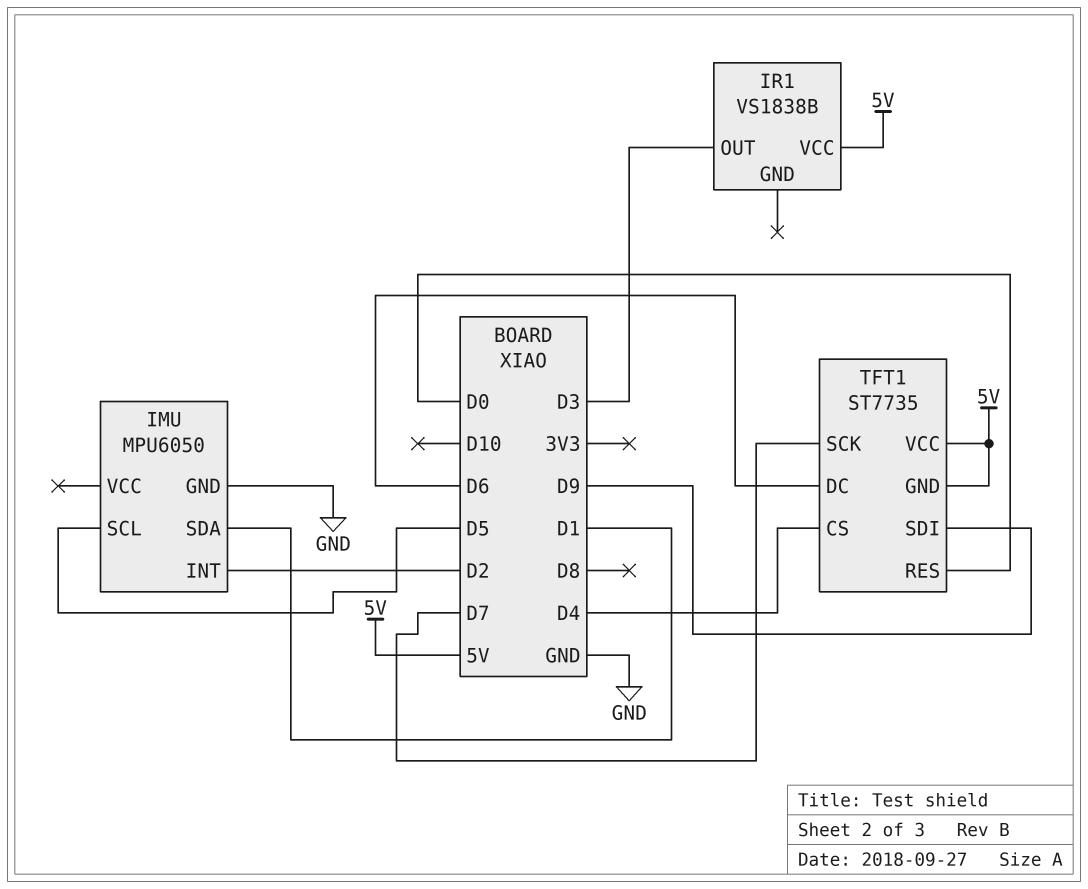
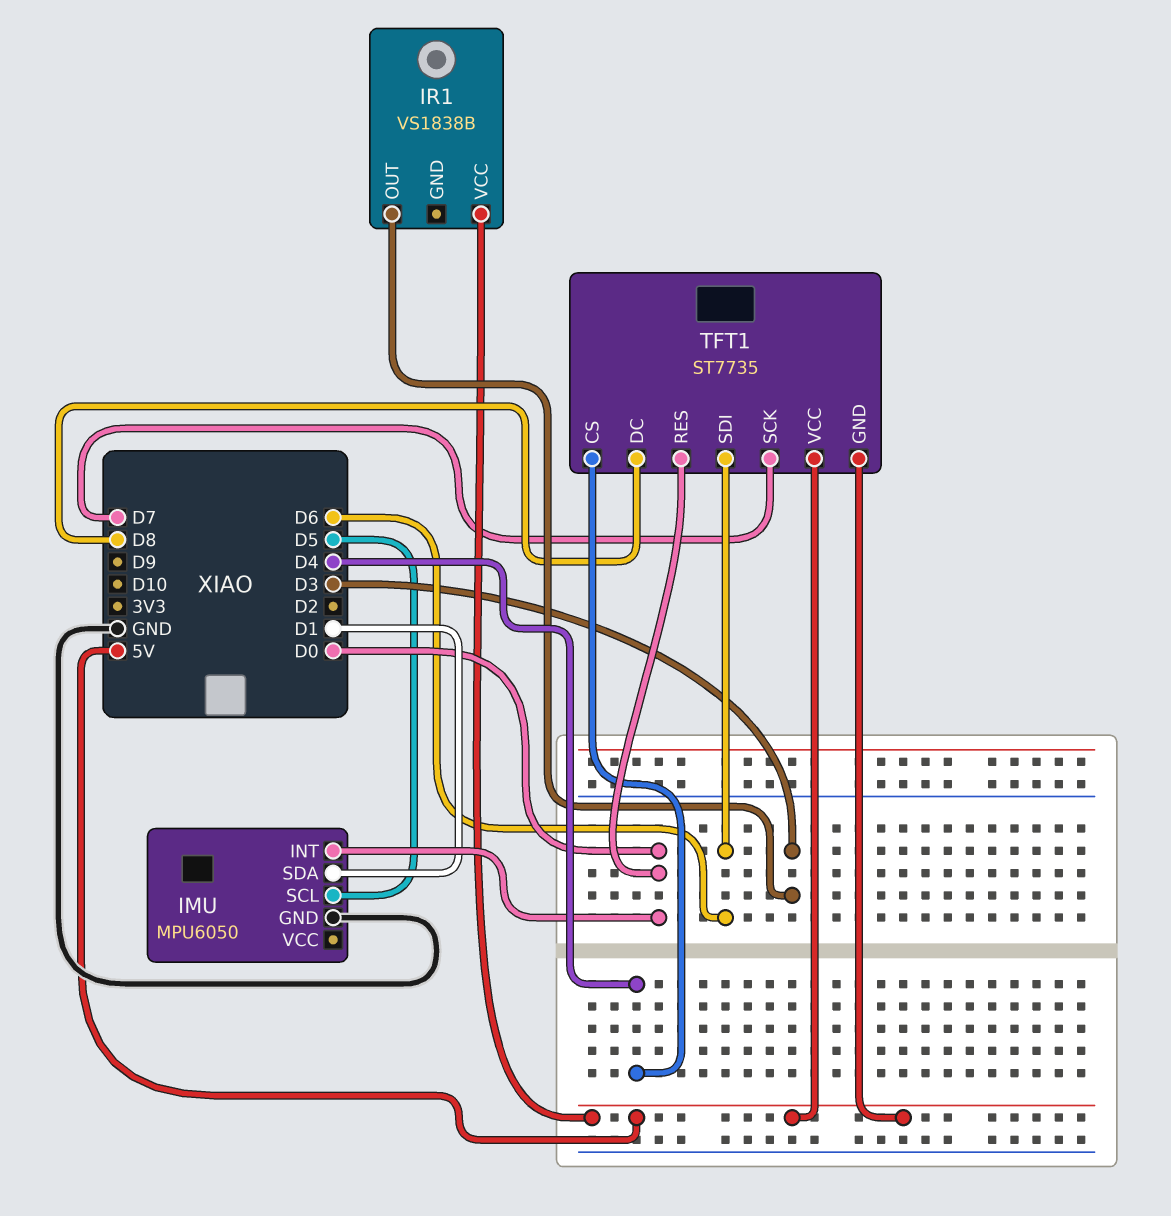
IMU pin INT: D2 -> D0
TFT1 pin DC: D6 -> D8
TFT1 pin SDI: D9 -> D6

